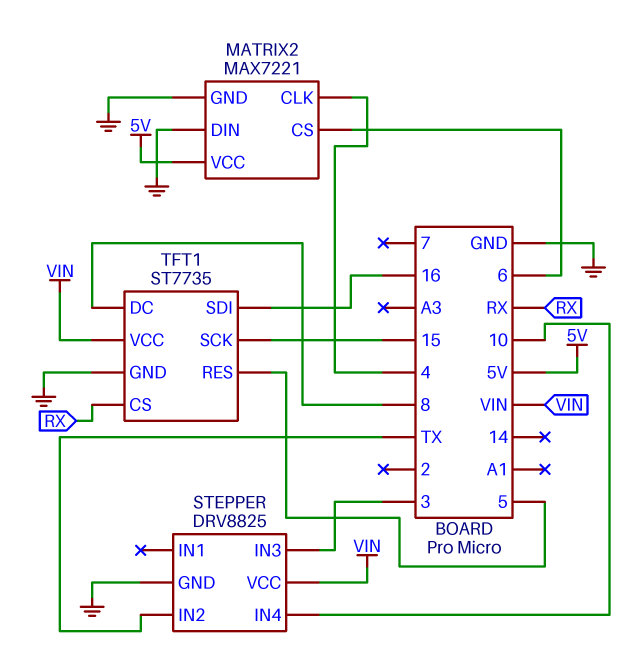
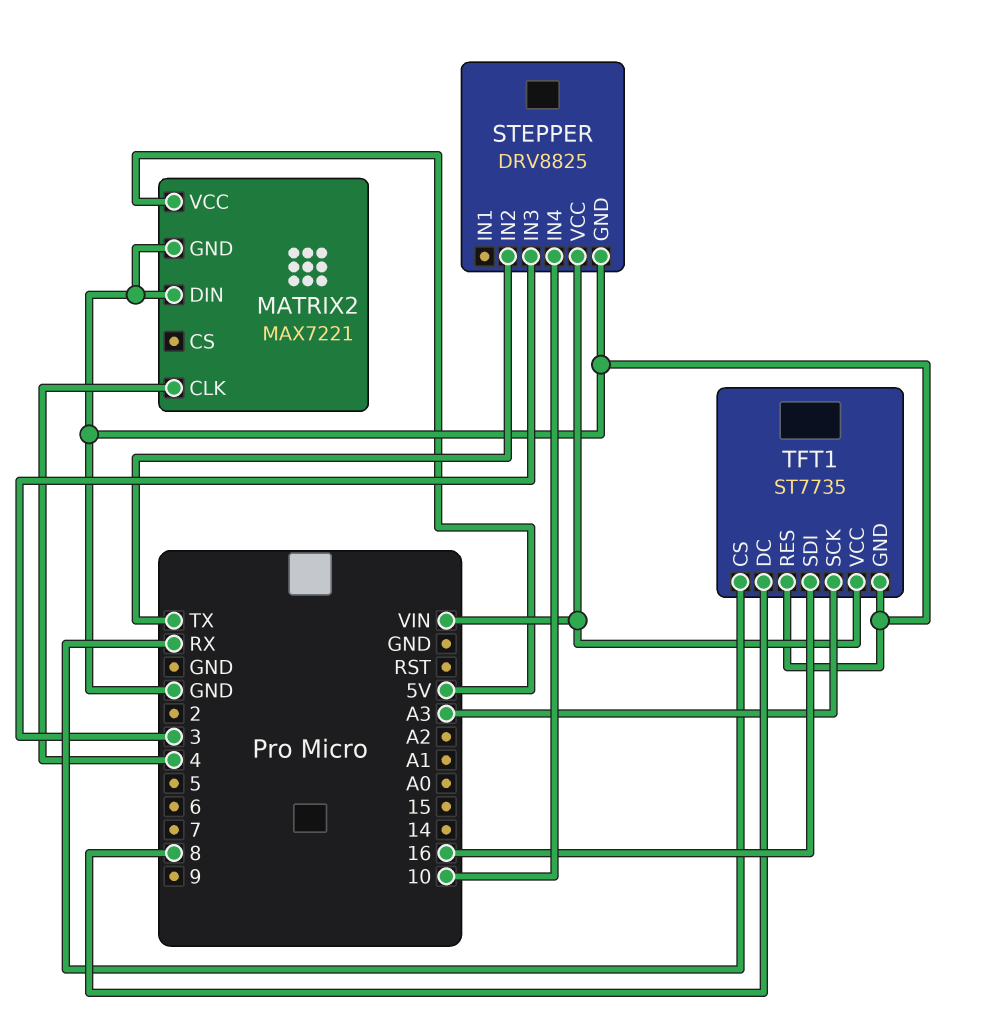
MATRIX2 pin CS: 6 -> none
TFT1 pin RES: 5 -> GND
TFT1 pin SCK: 15 -> A3

